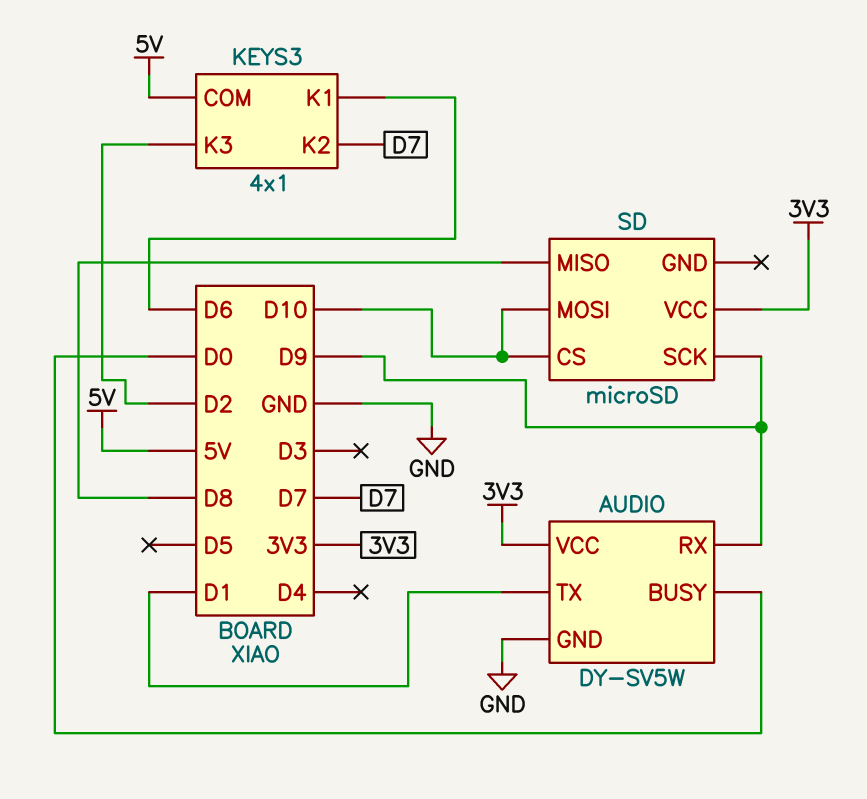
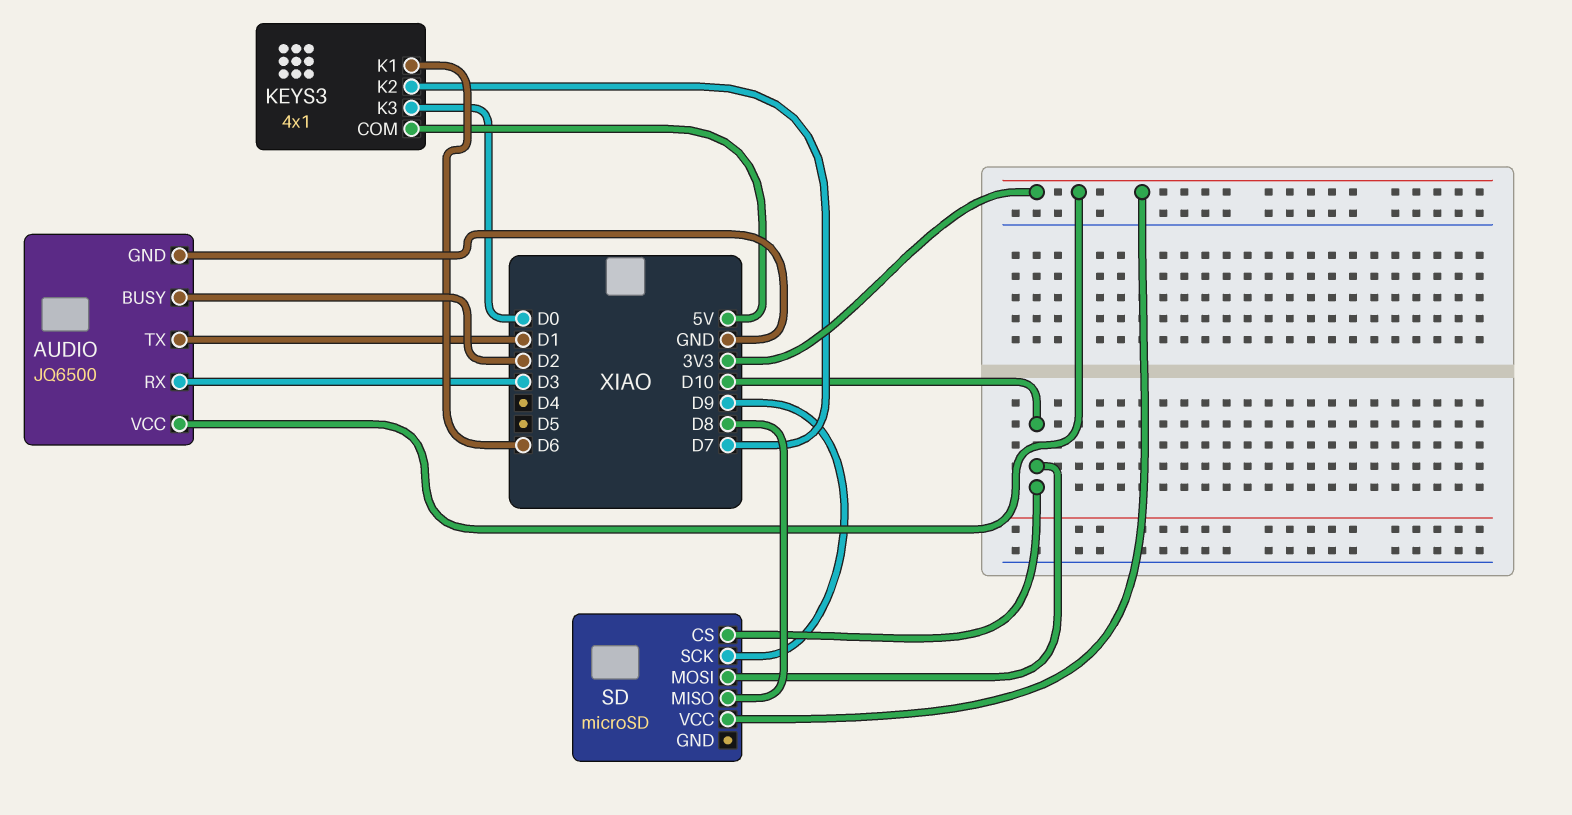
AUDIO: DY-SV5W -> JQ6500
AUDIO pin BUSY: D0 -> D2
AUDIO pin RX: D9 -> D3
KEYS3 pin K3: D2 -> D0

